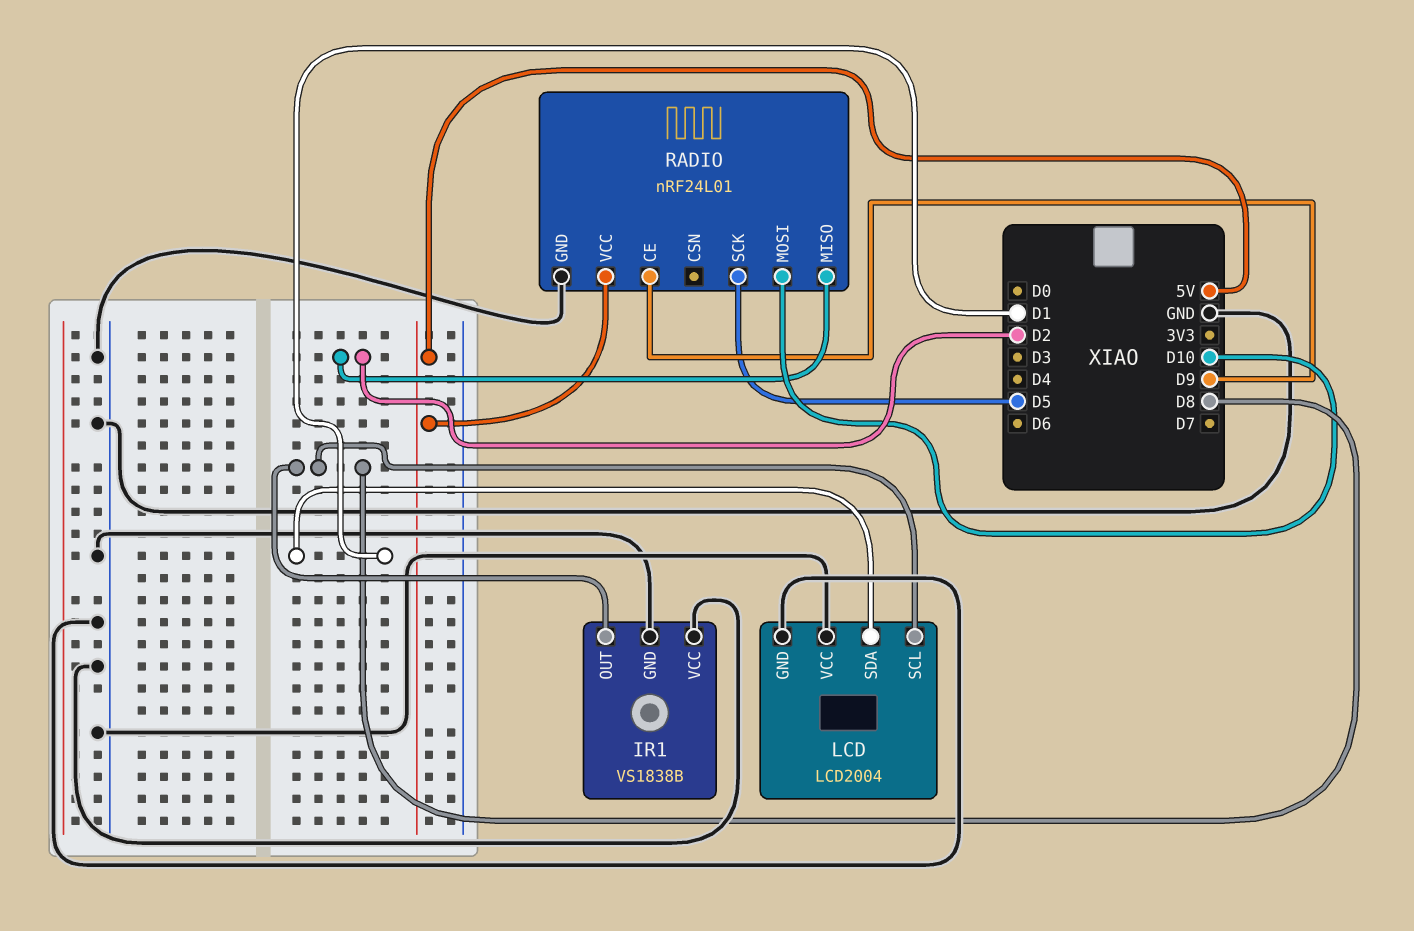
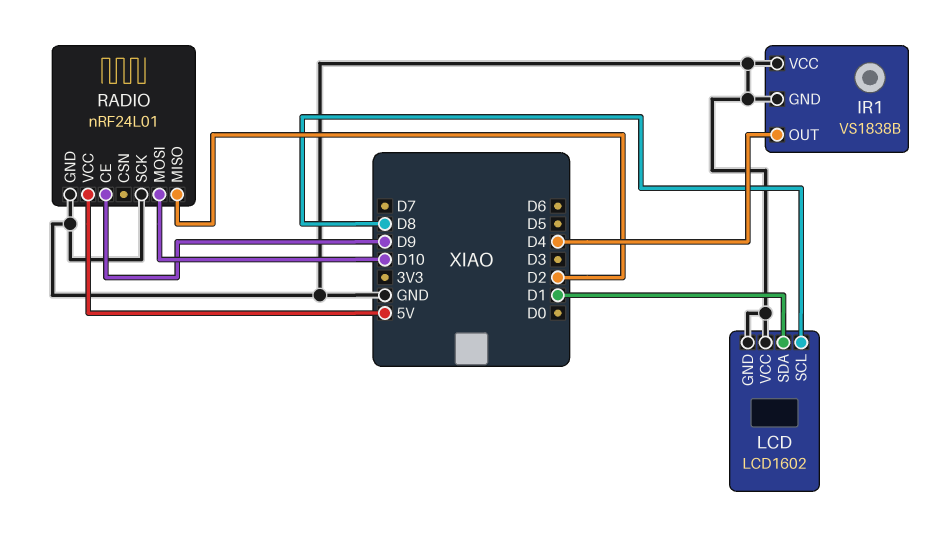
IR1 pin OUT: D8 -> D4
LCD: LCD2004 -> LCD1602
RADIO pin SCK: D5 -> GND

